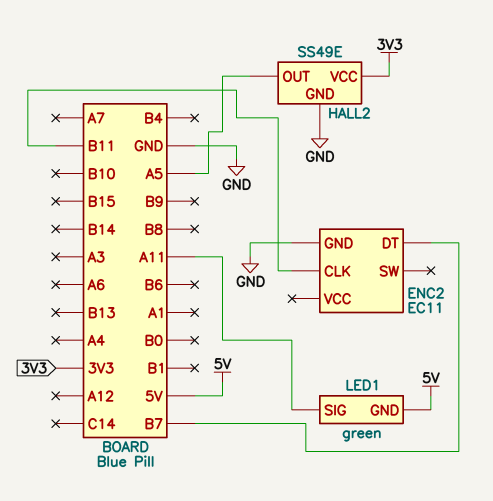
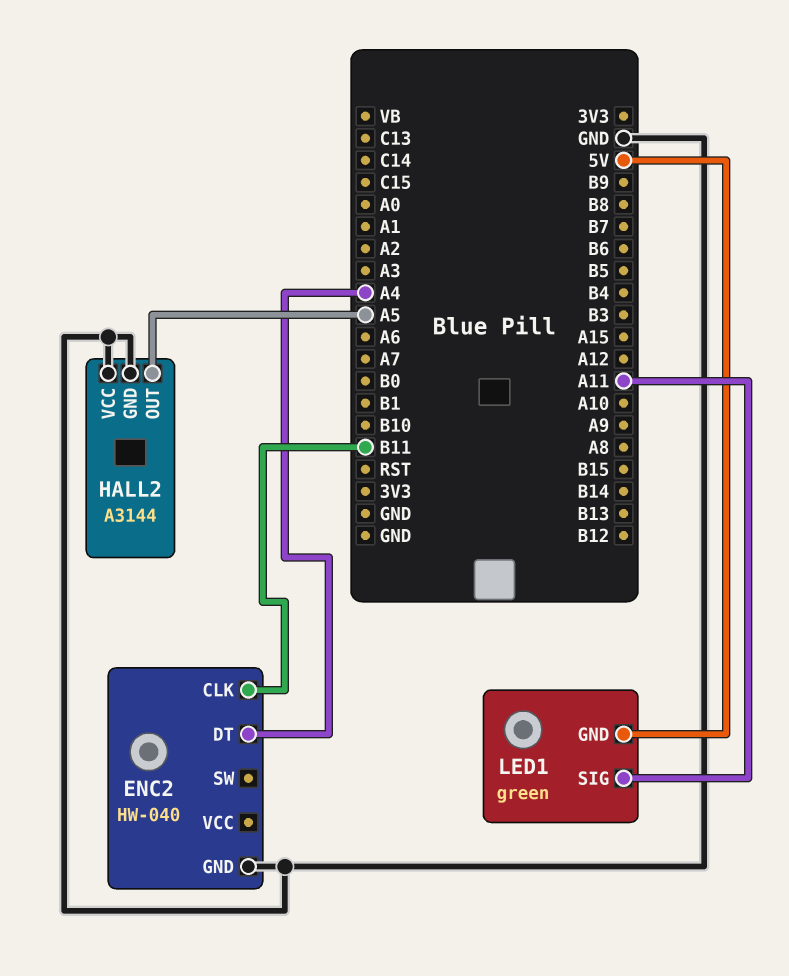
ENC2: EC11 -> HW-040
ENC2 pin DT: B7 -> A4
HALL2: SS49E -> A3144
HALL2 pin VCC: 3V3 -> GND

